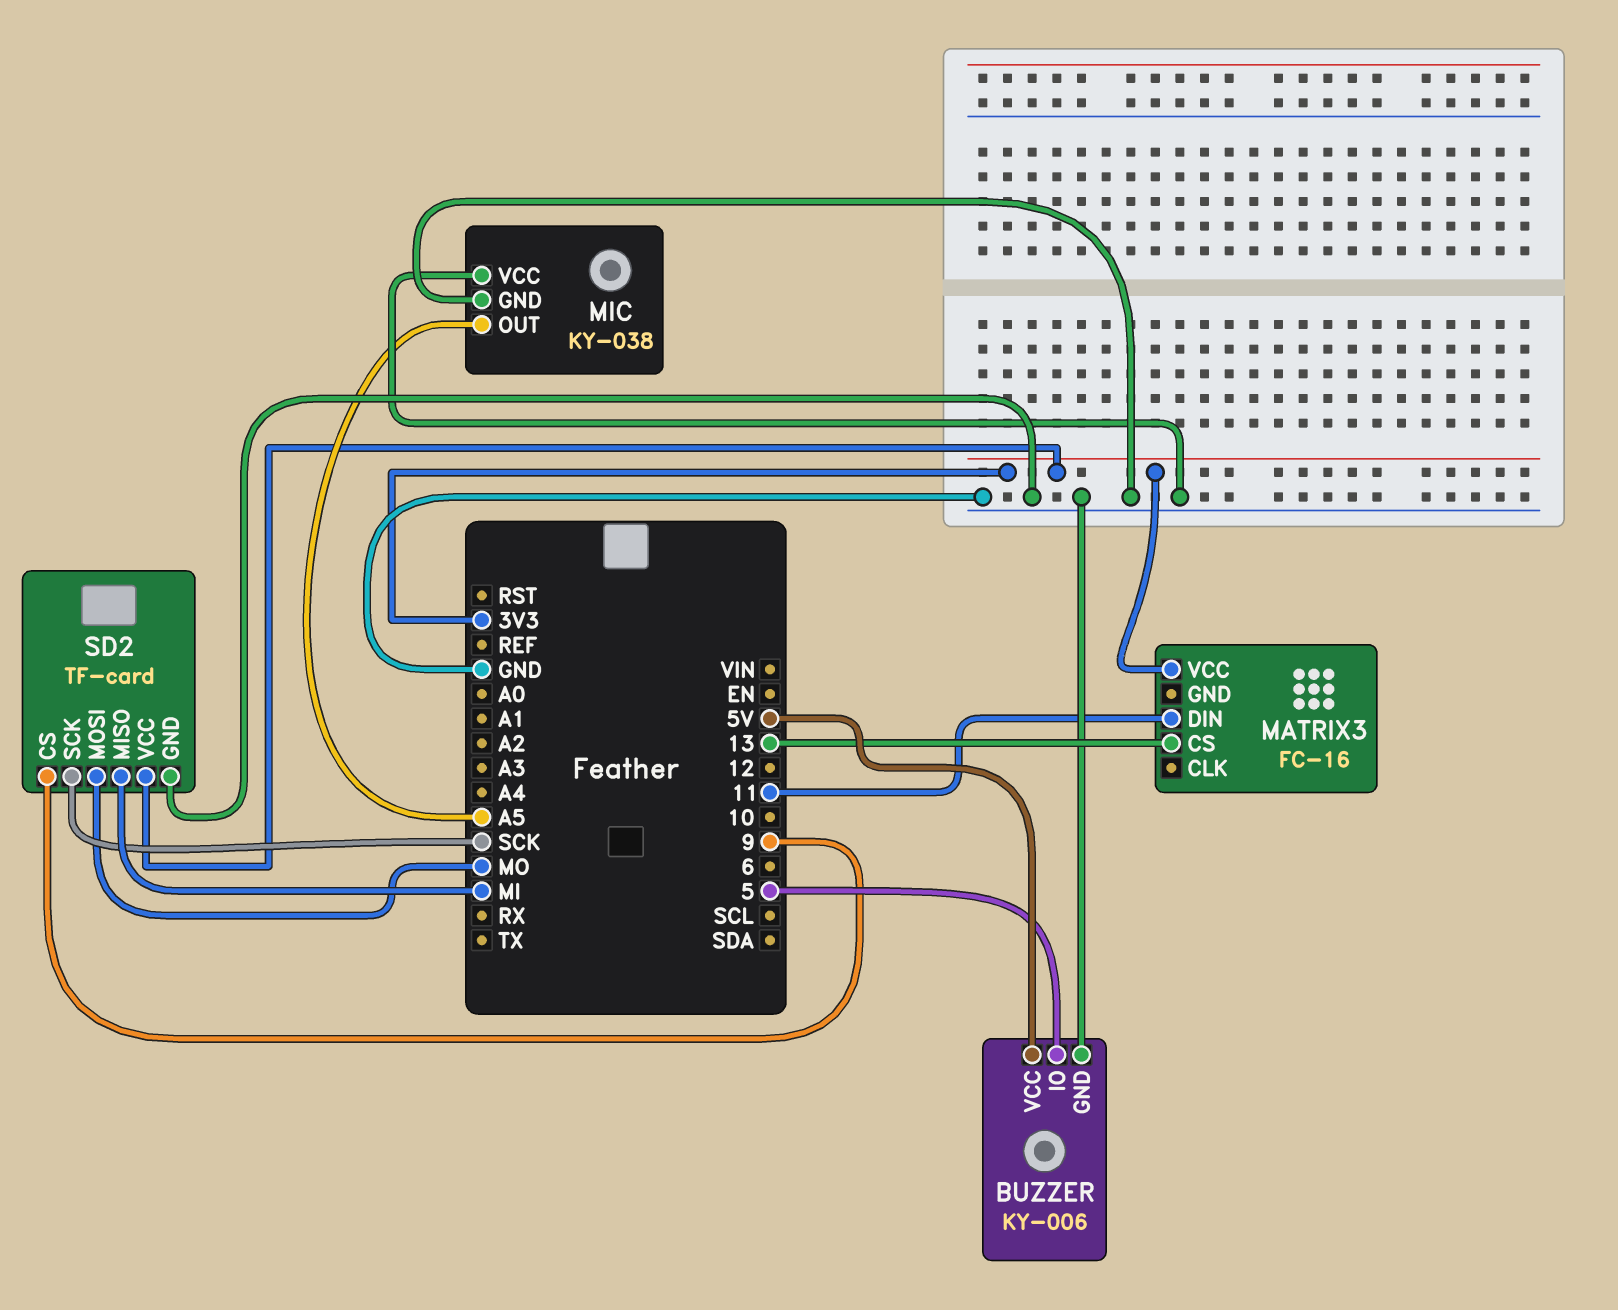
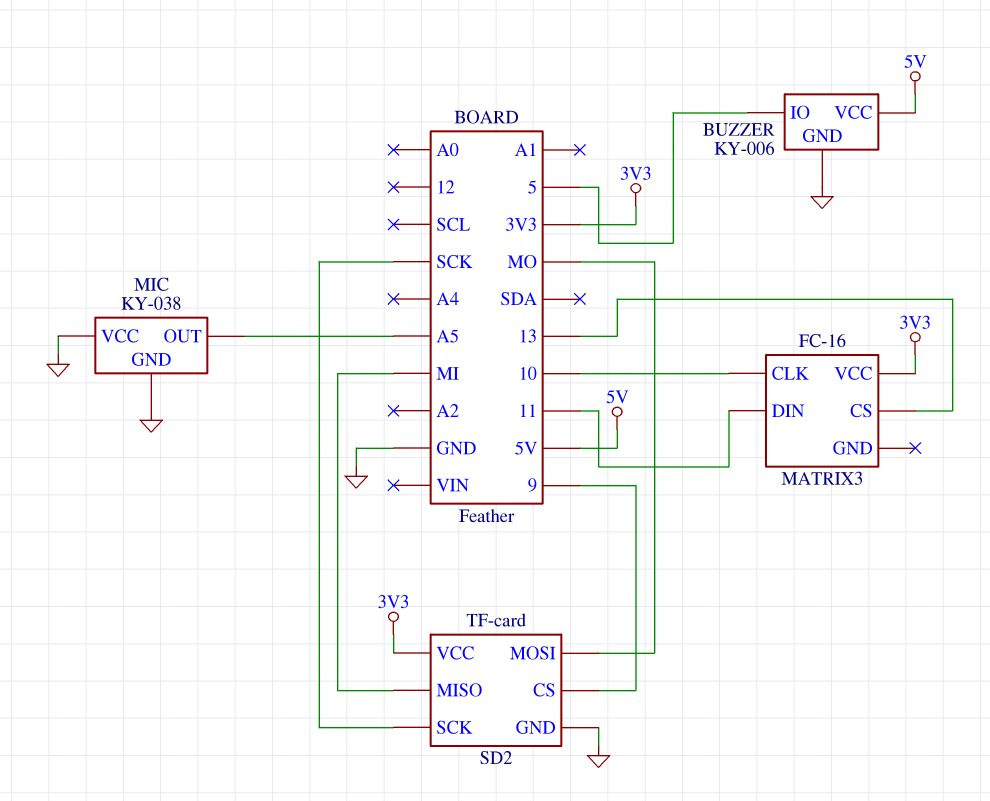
MATRIX3 pin CLK: none -> 10

